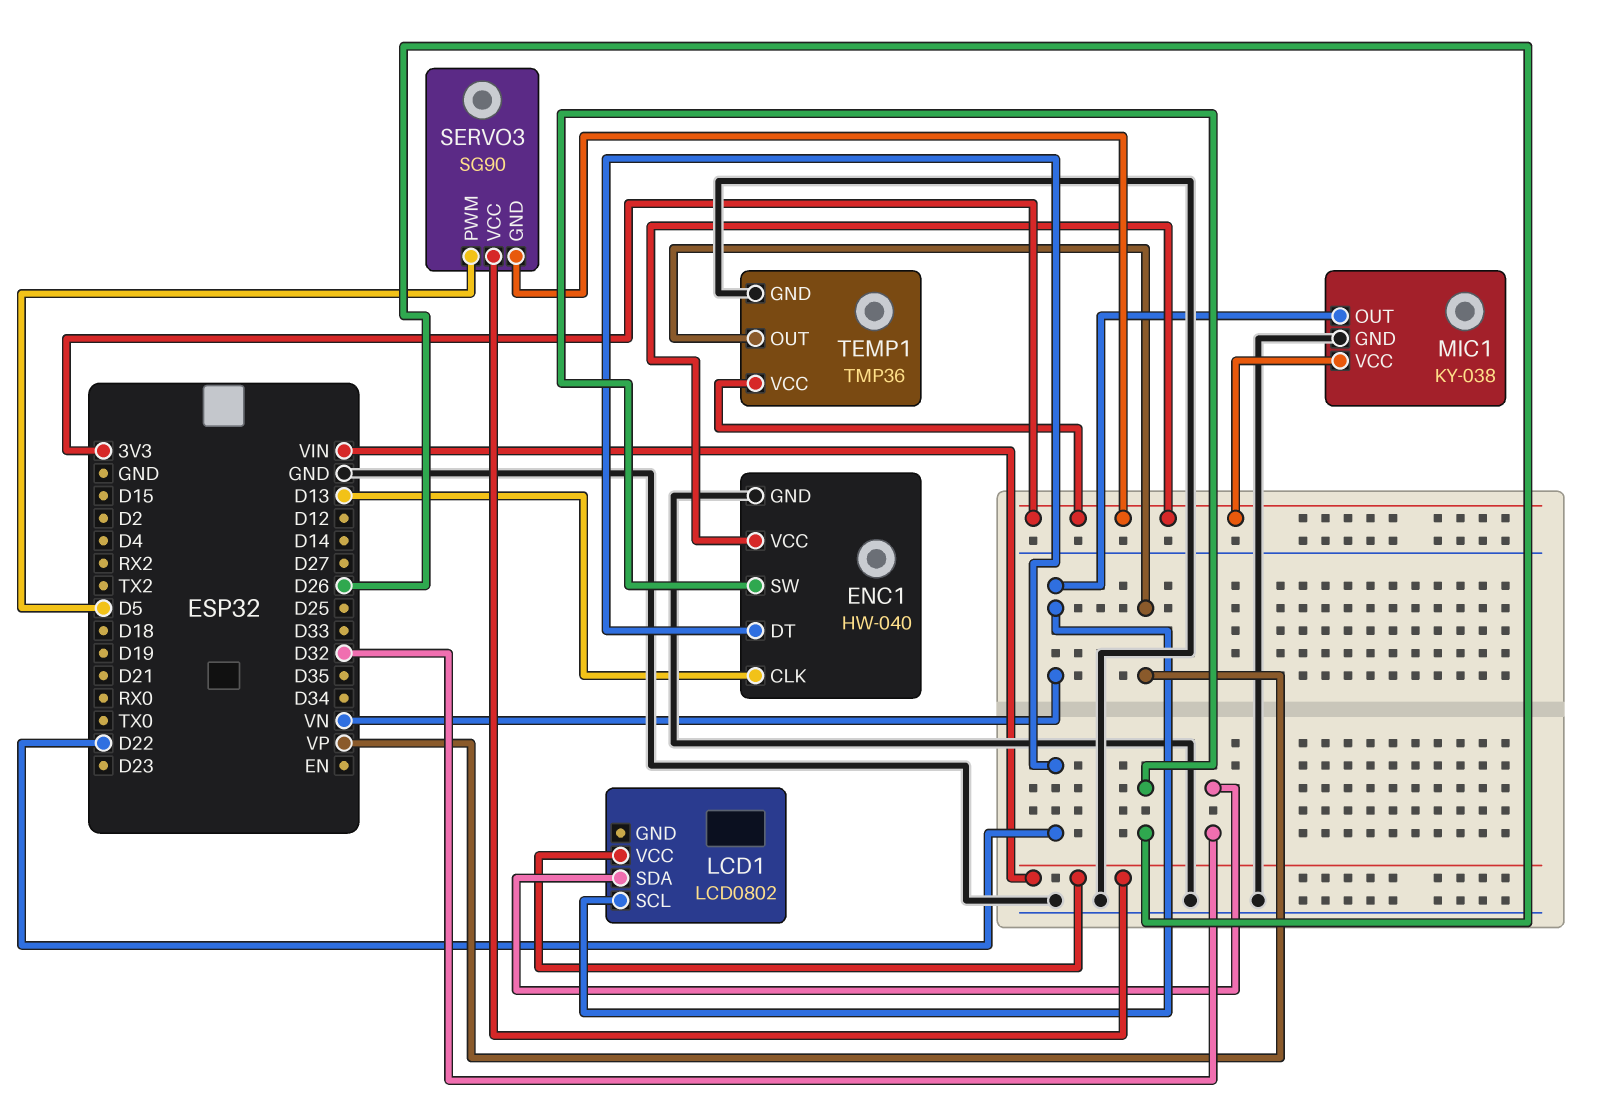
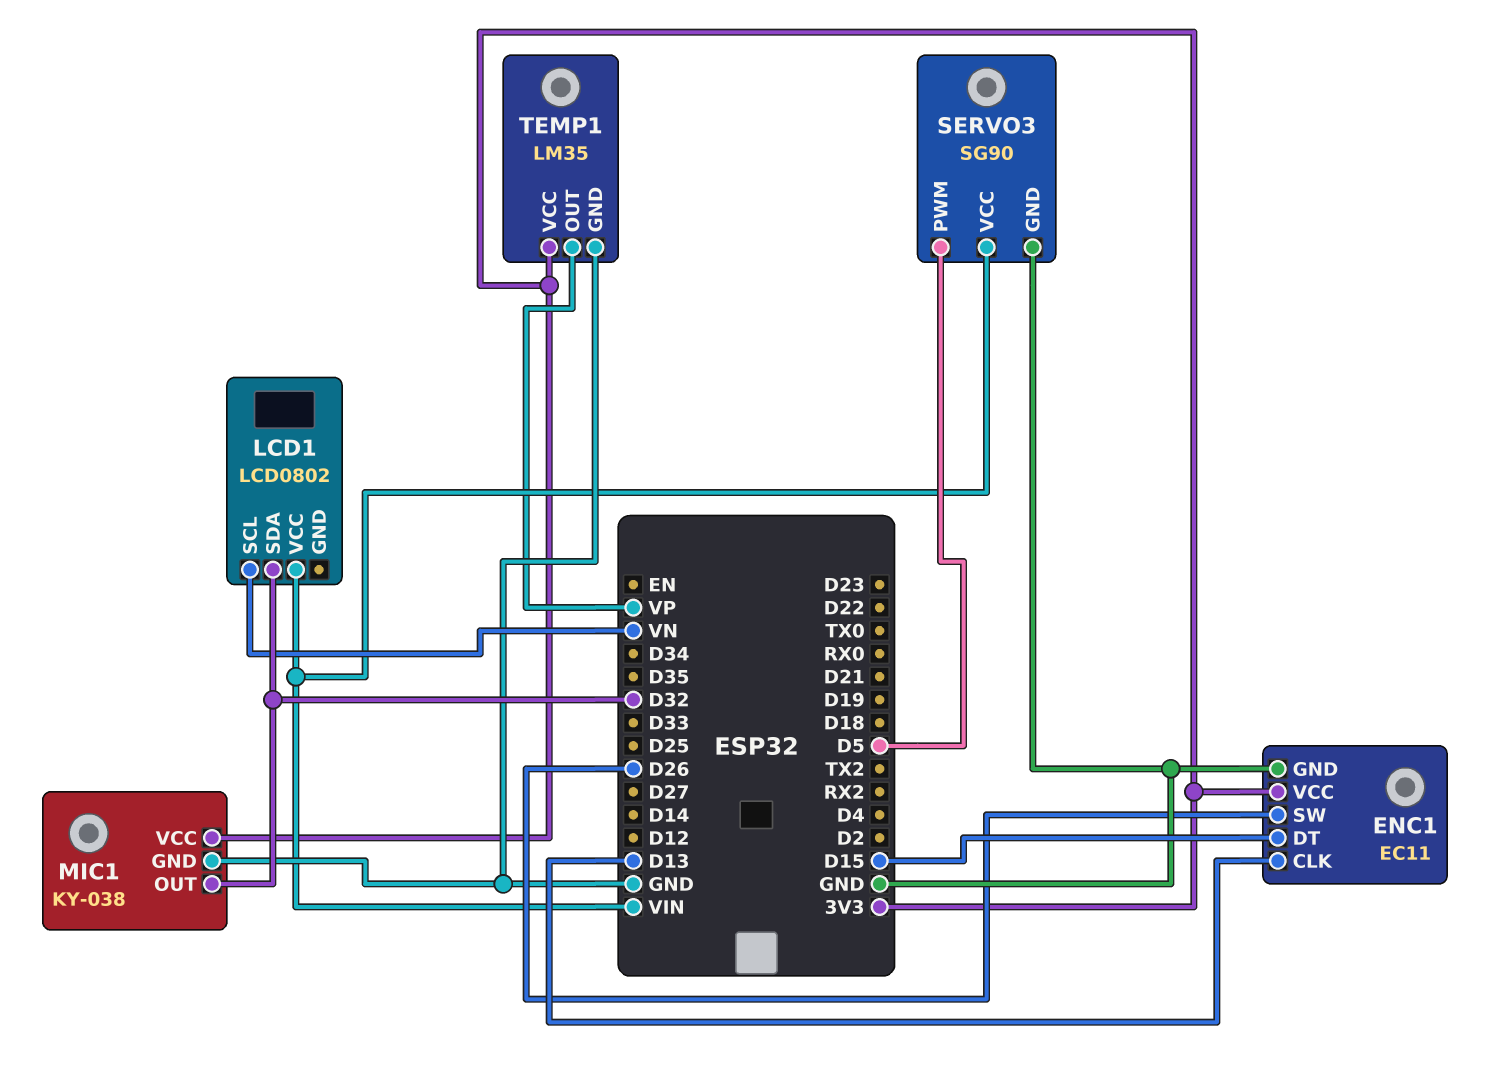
ENC1: HW-040 -> EC11
ENC1 pin DT: D22 -> D15
MIC1 pin OUT: VN -> D32
SERVO3 pin GND: 3V3 -> GND
TEMP1: TMP36 -> LM35

